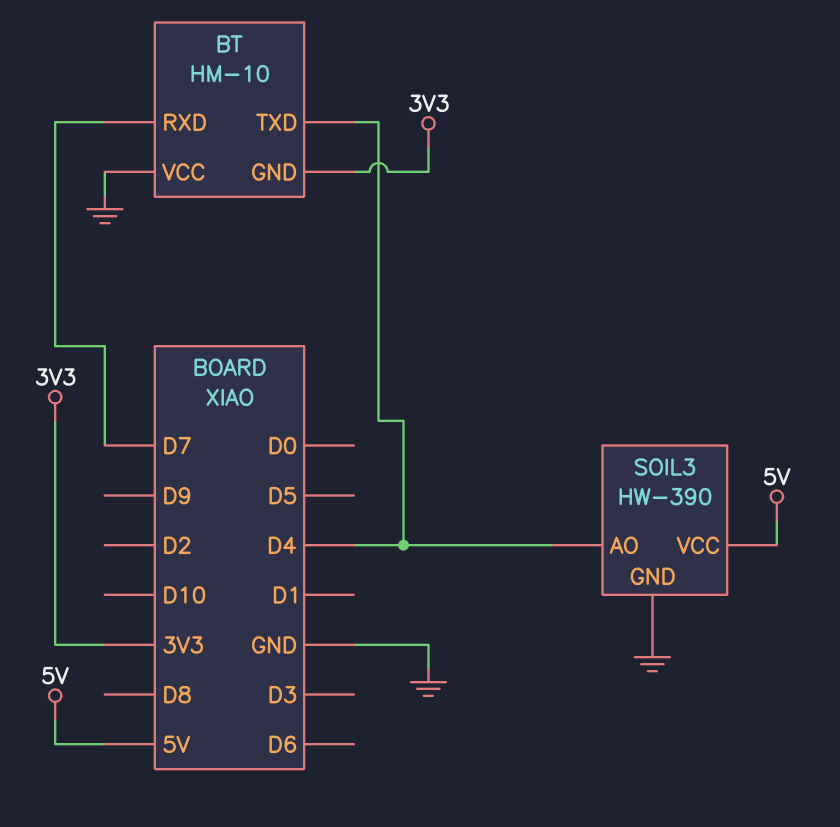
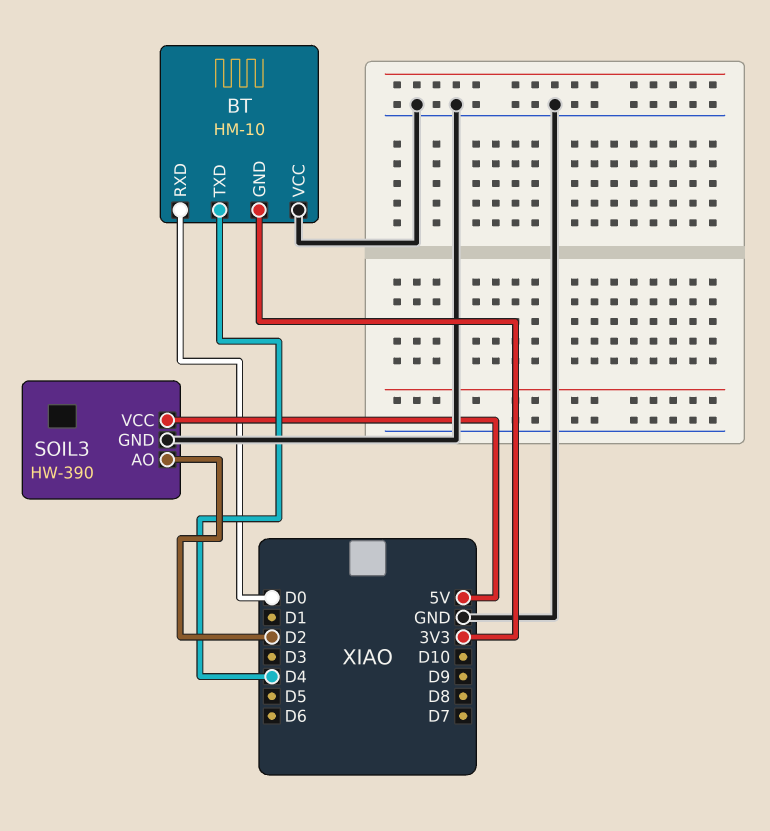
BT pin RXD: D7 -> D0
SOIL3 pin AO: D4 -> D2

